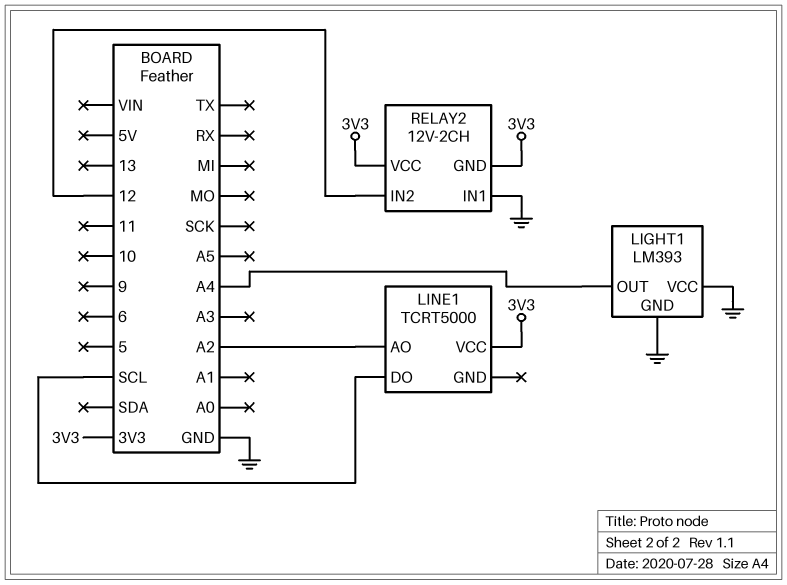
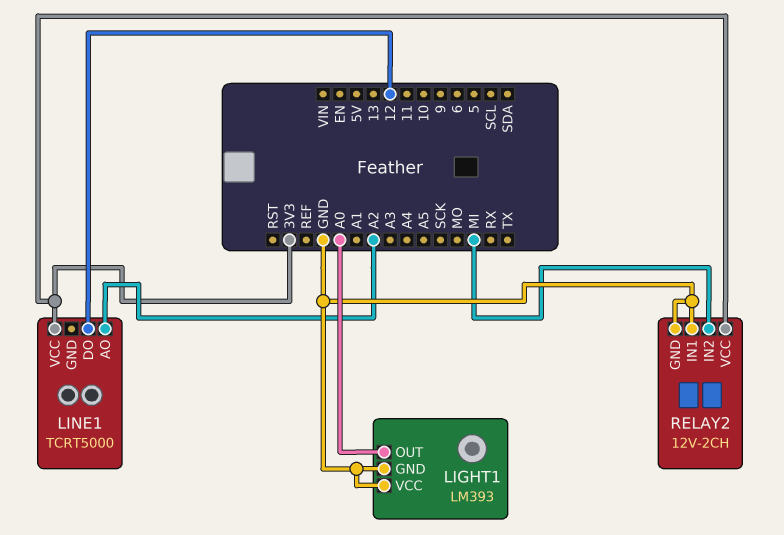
LIGHT1 pin OUT: A4 -> A0
LINE1 pin DO: SCL -> 12
RELAY2 pin GND: 3V3 -> GND
RELAY2 pin IN2: 12 -> MI

